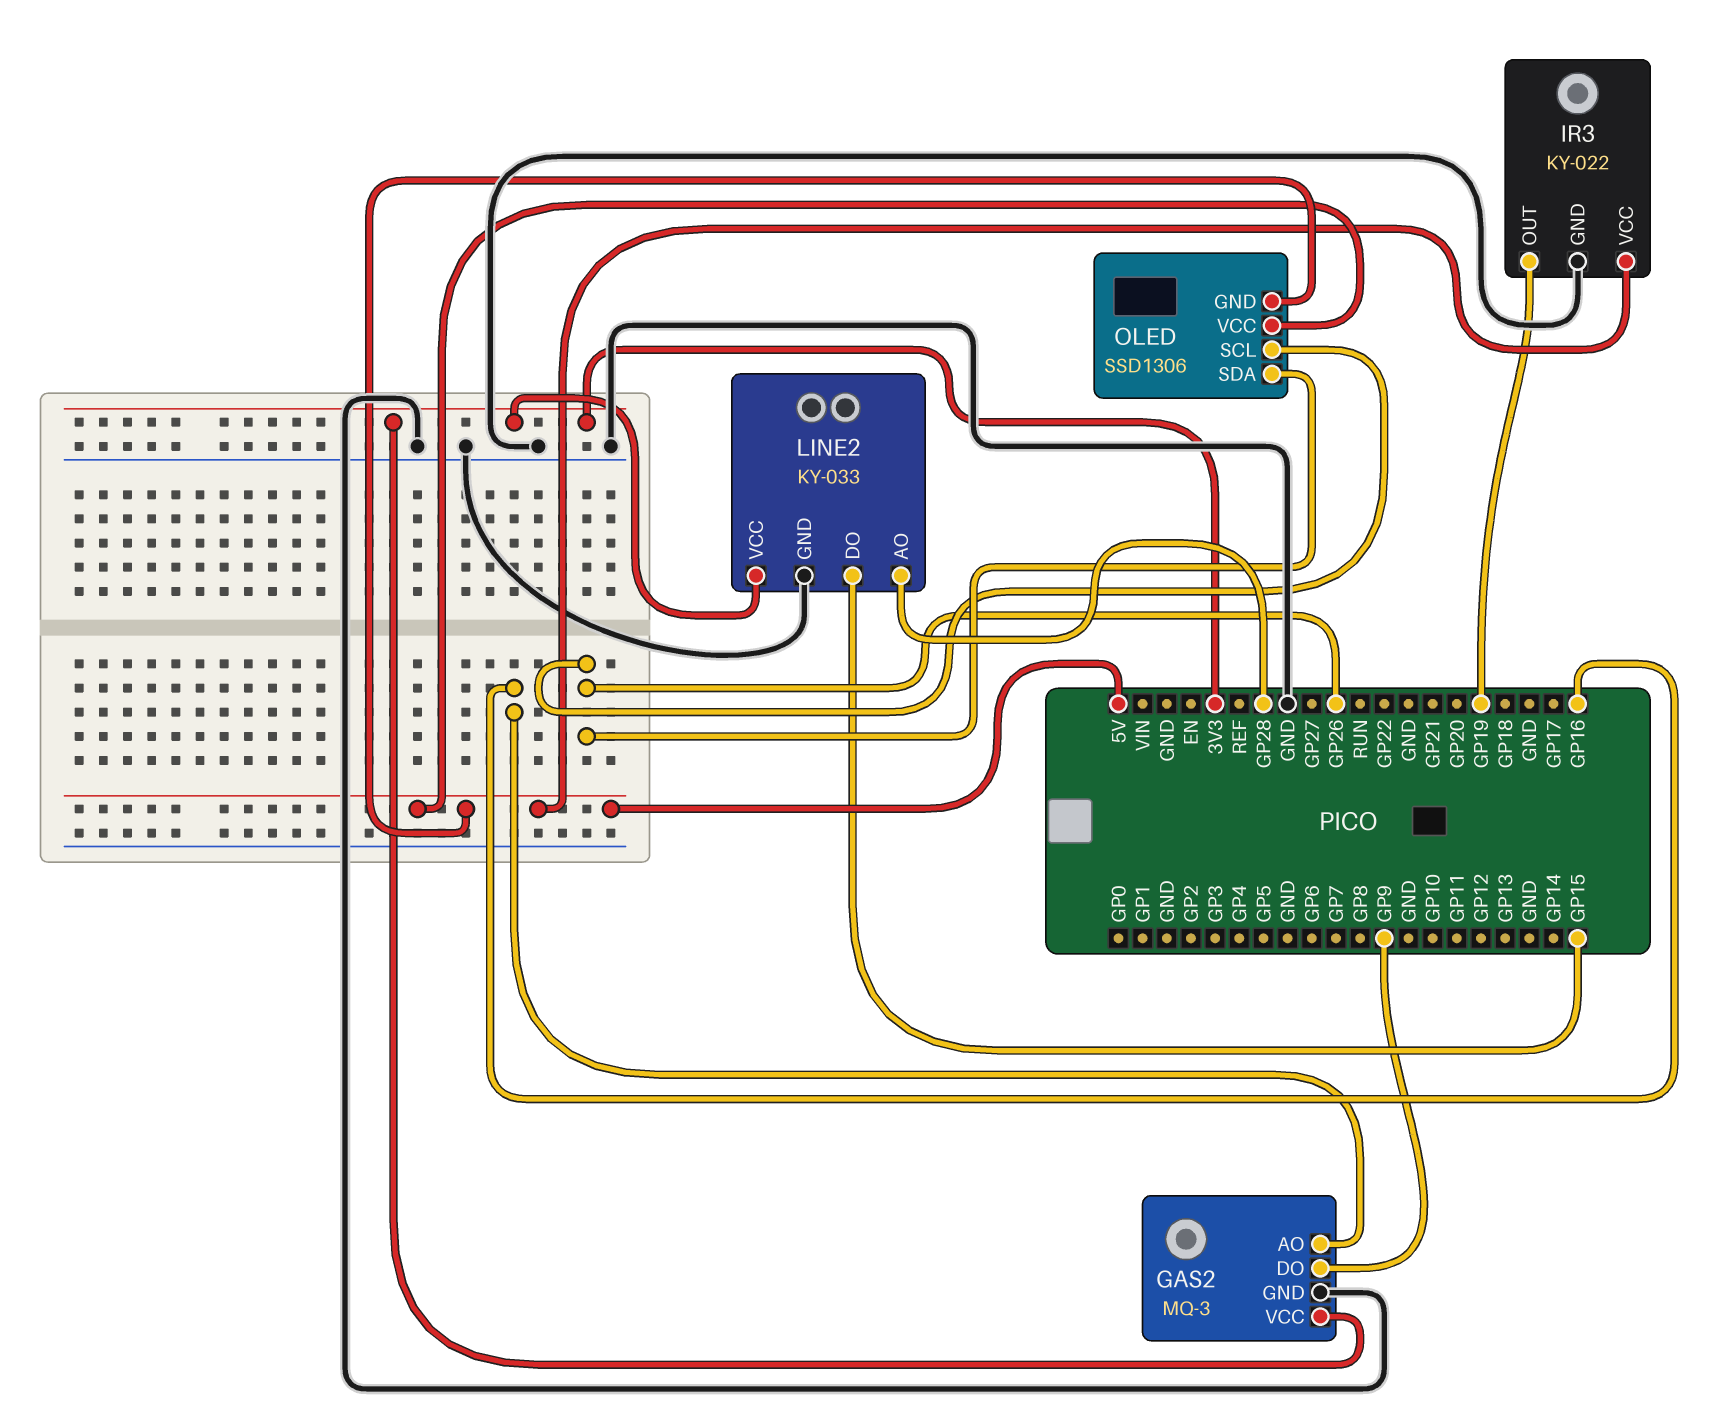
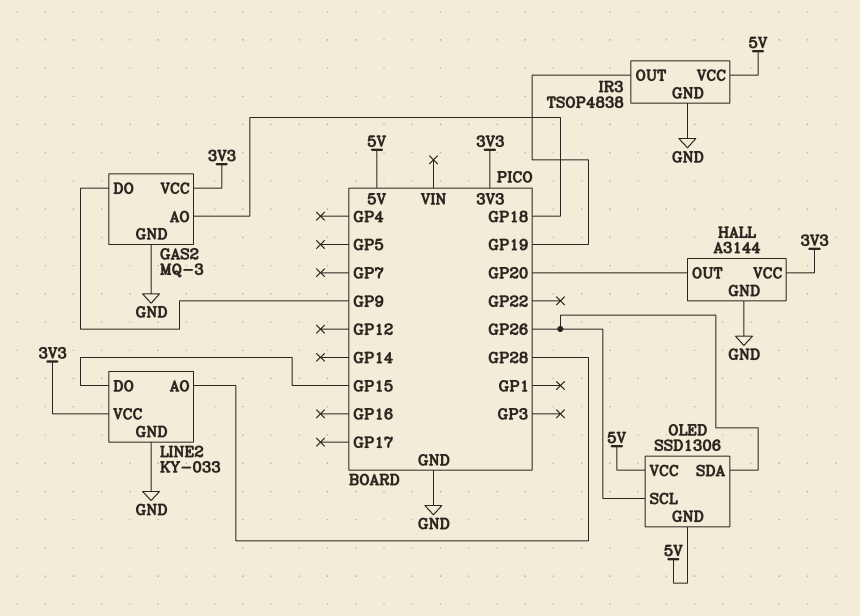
GAS2 pin AO: GP16 -> GP18
HALL: none -> A3144
HALL pin GND: none -> GND
HALL pin OUT: none -> GP20
HALL pin VCC: none -> 3V3
IR3: KY-022 -> TSOP4838

